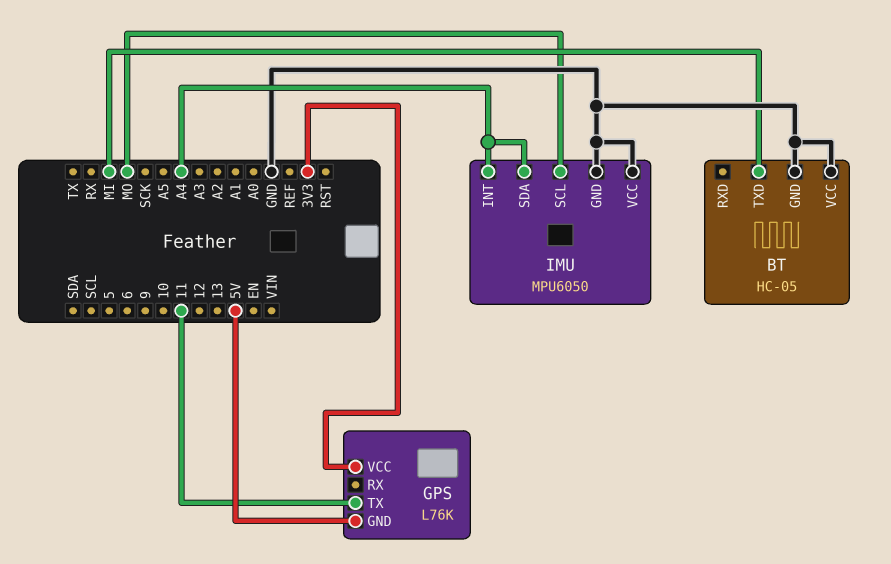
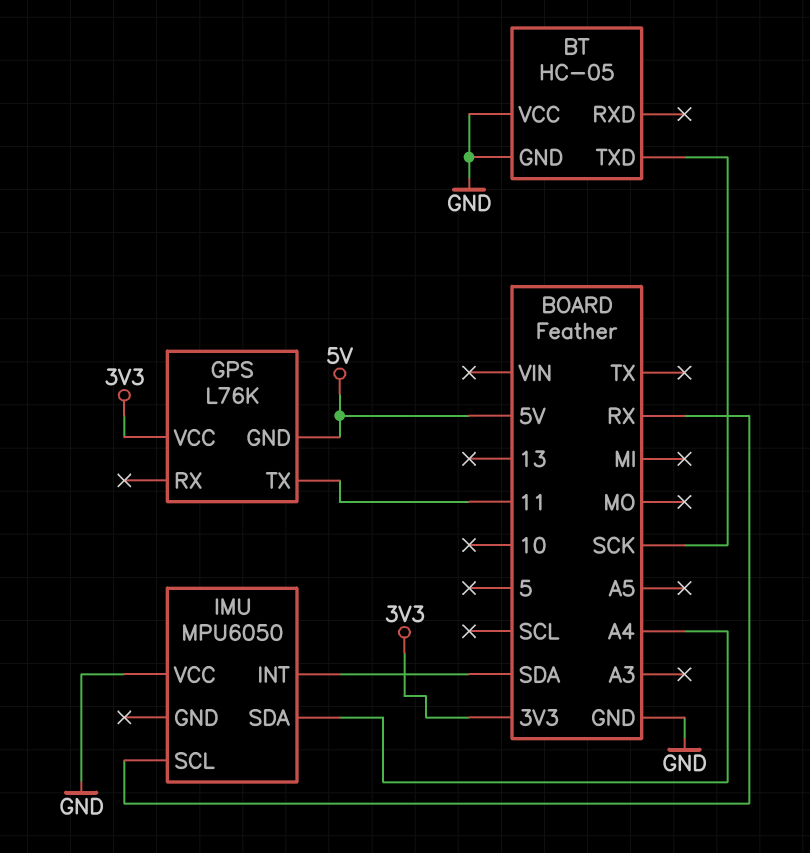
BT pin TXD: MI -> SCK
IMU pin GND: GND -> none
IMU pin INT: A4 -> SDA
IMU pin SCL: MO -> RX

